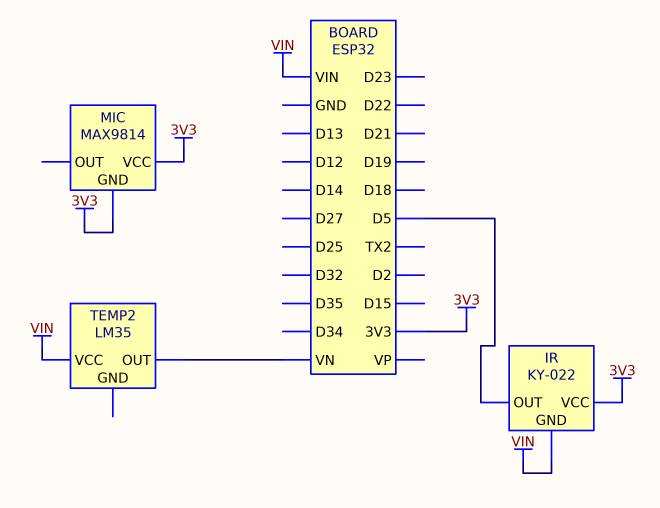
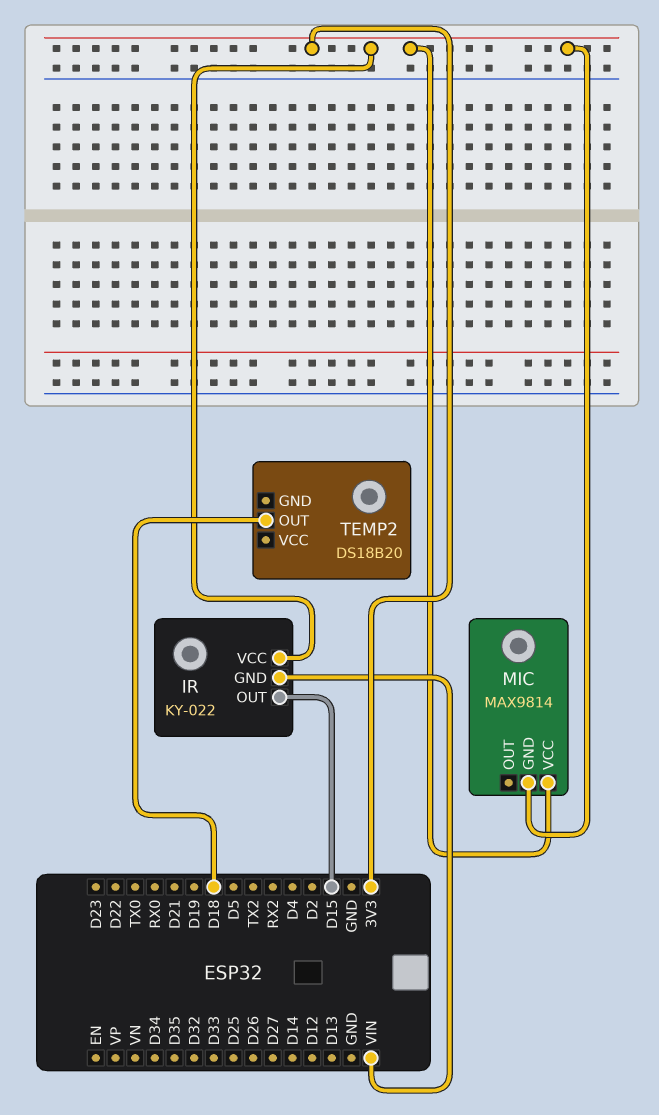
IR pin OUT: D5 -> D15
TEMP2: LM35 -> DS18B20
TEMP2 pin OUT: VN -> D18
TEMP2 pin VCC: VIN -> none

